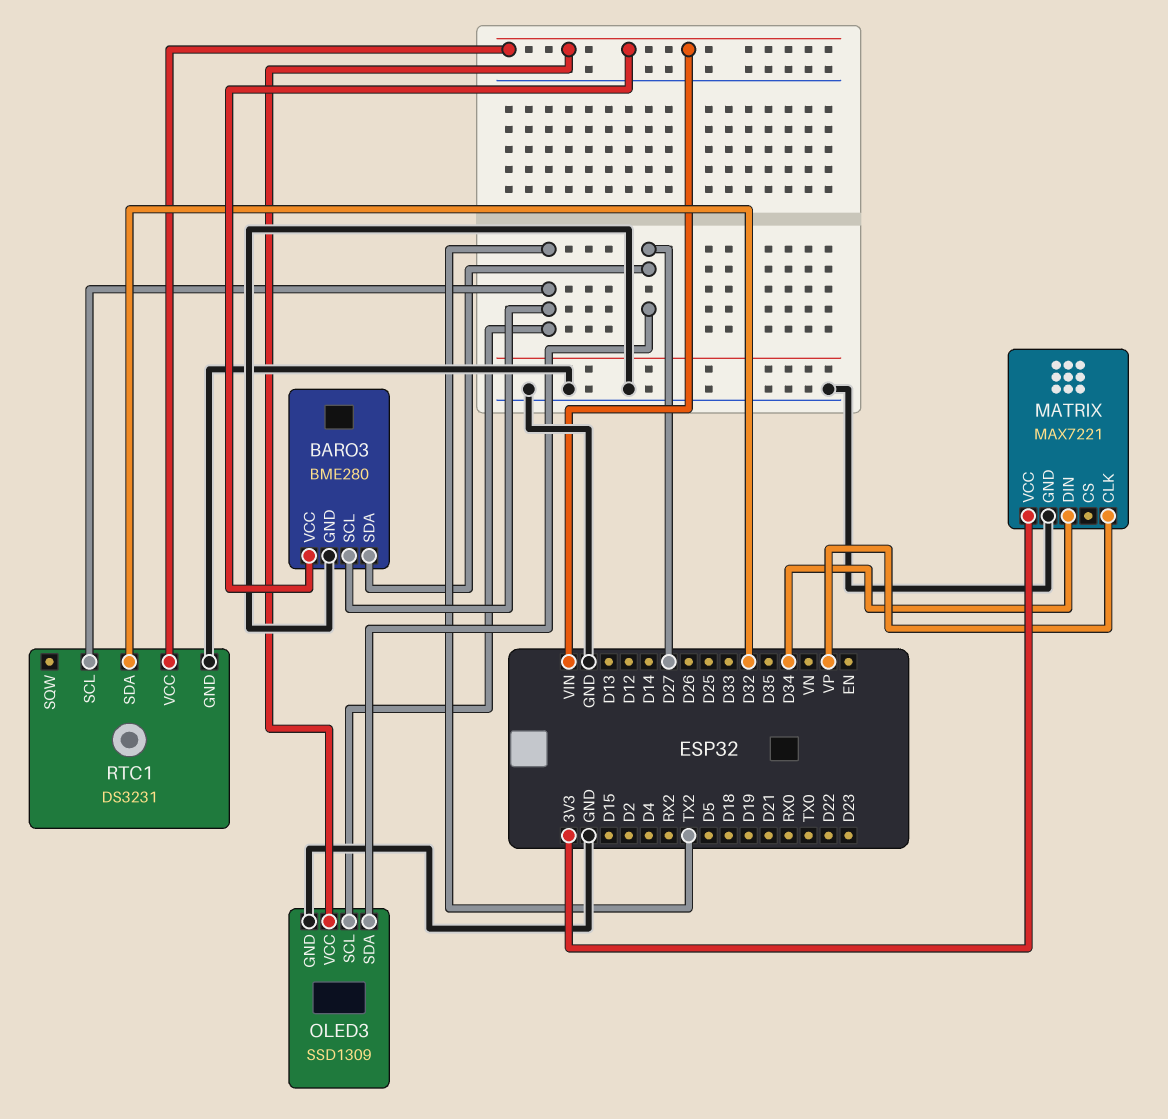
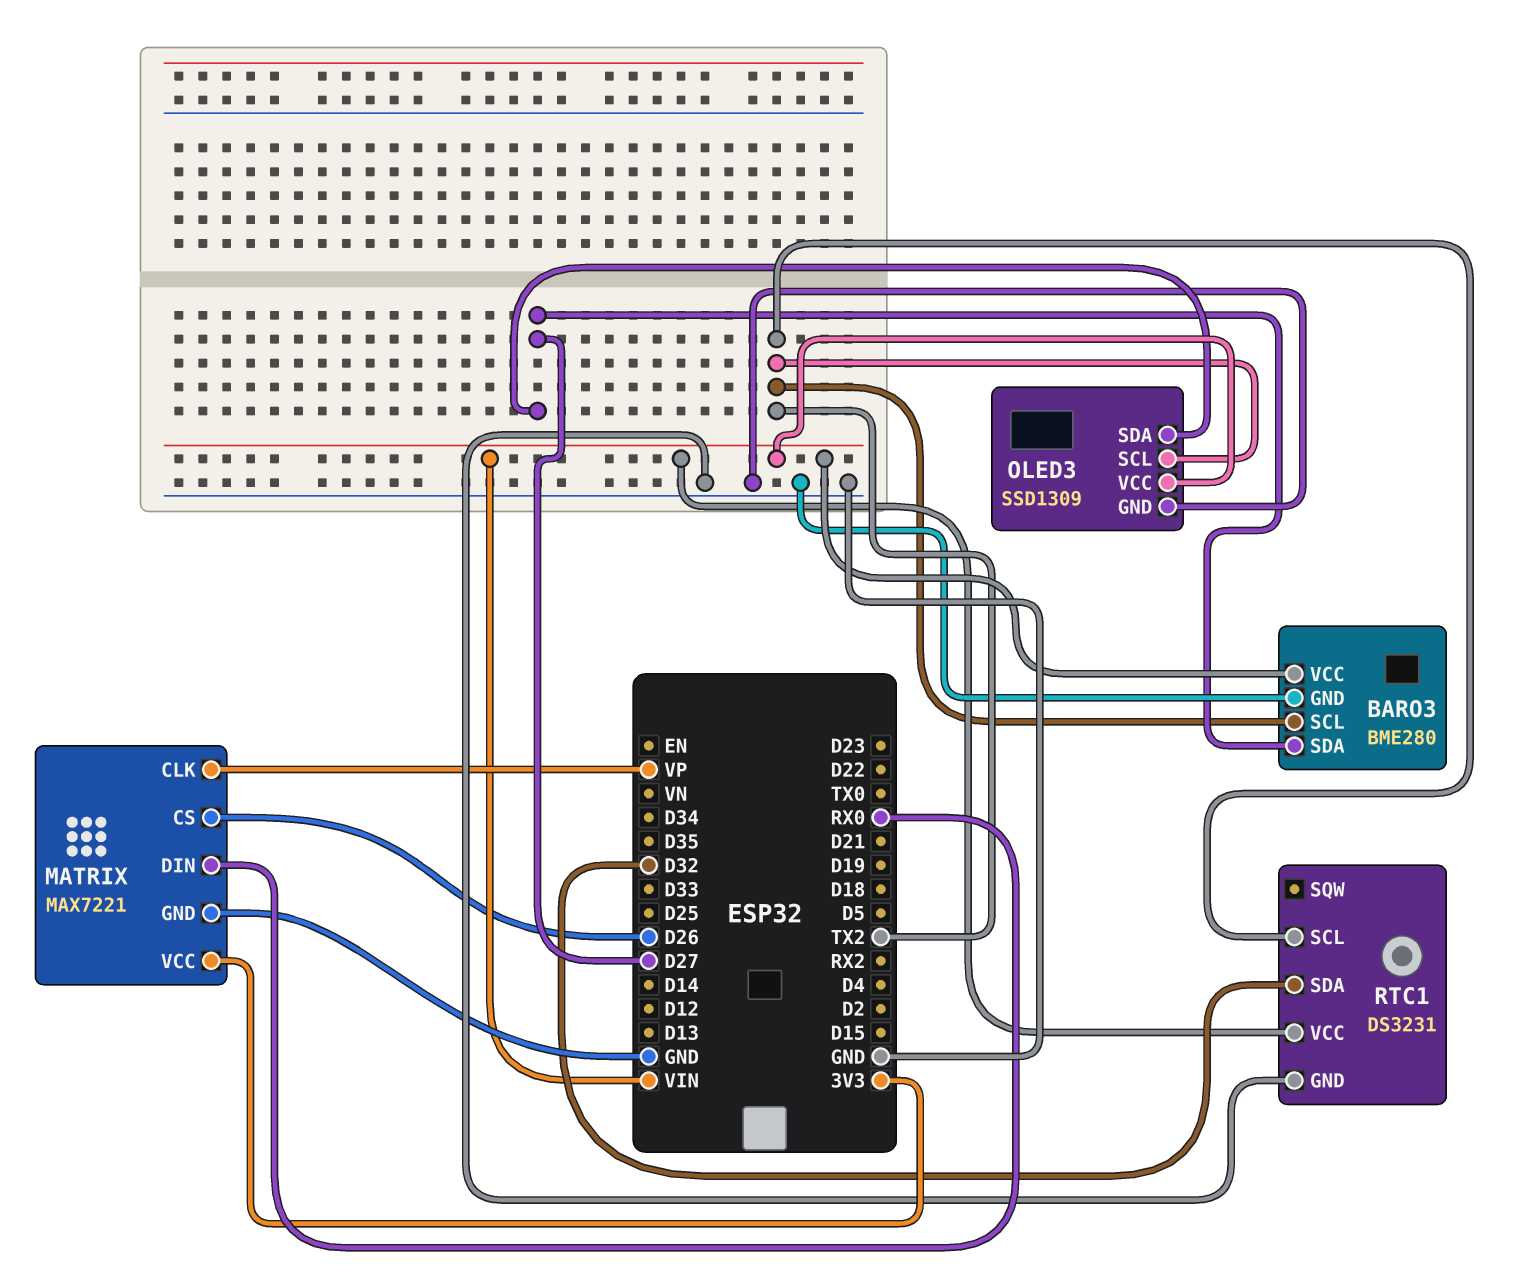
MATRIX pin CS: none -> D26
MATRIX pin DIN: D34 -> RX0

